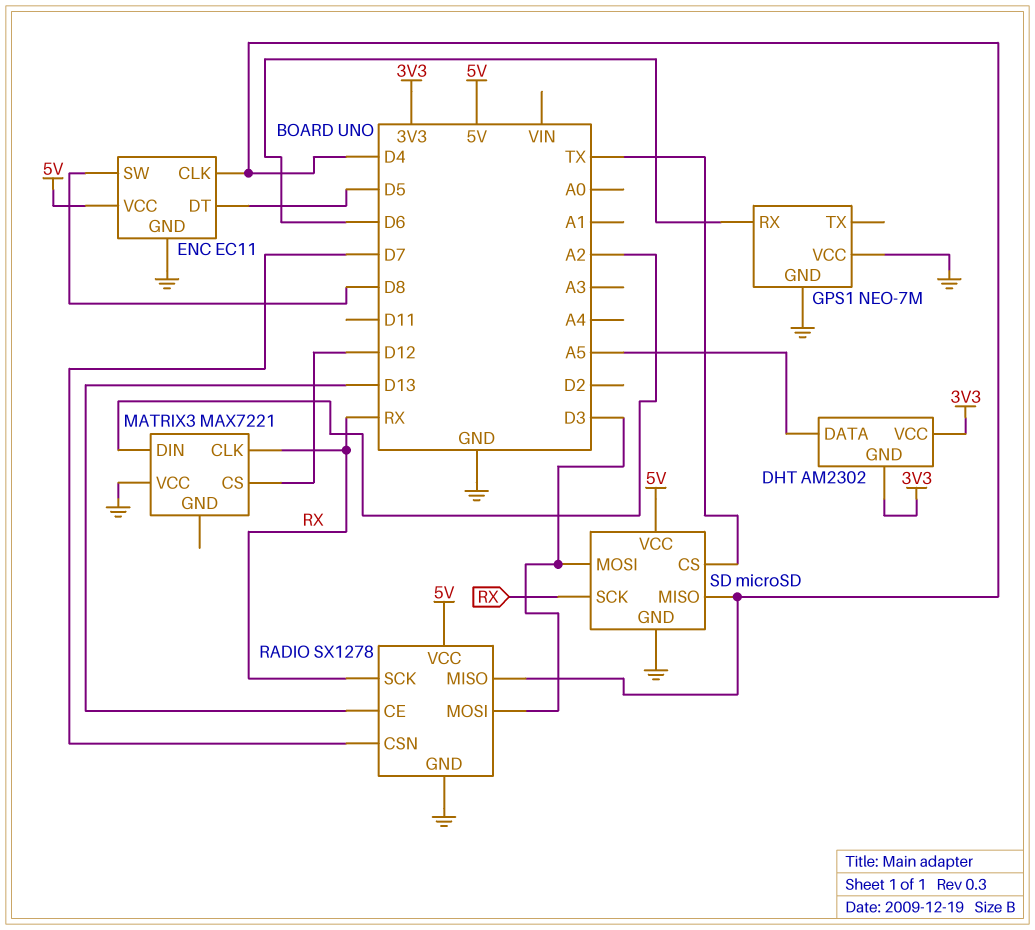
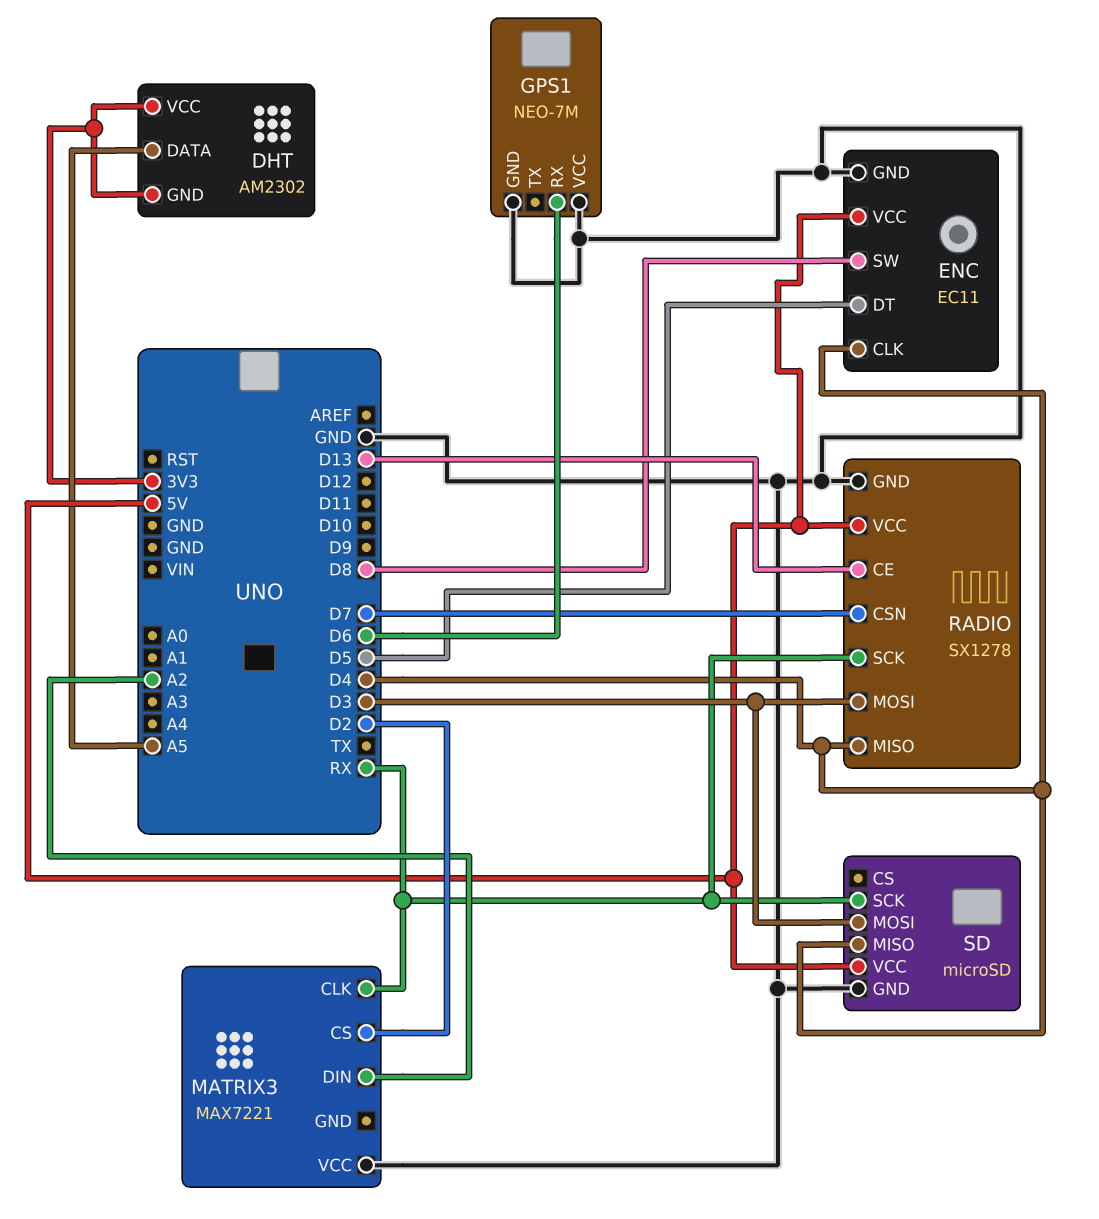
MATRIX3 pin CS: D12 -> D2
SD pin CS: TX -> none

